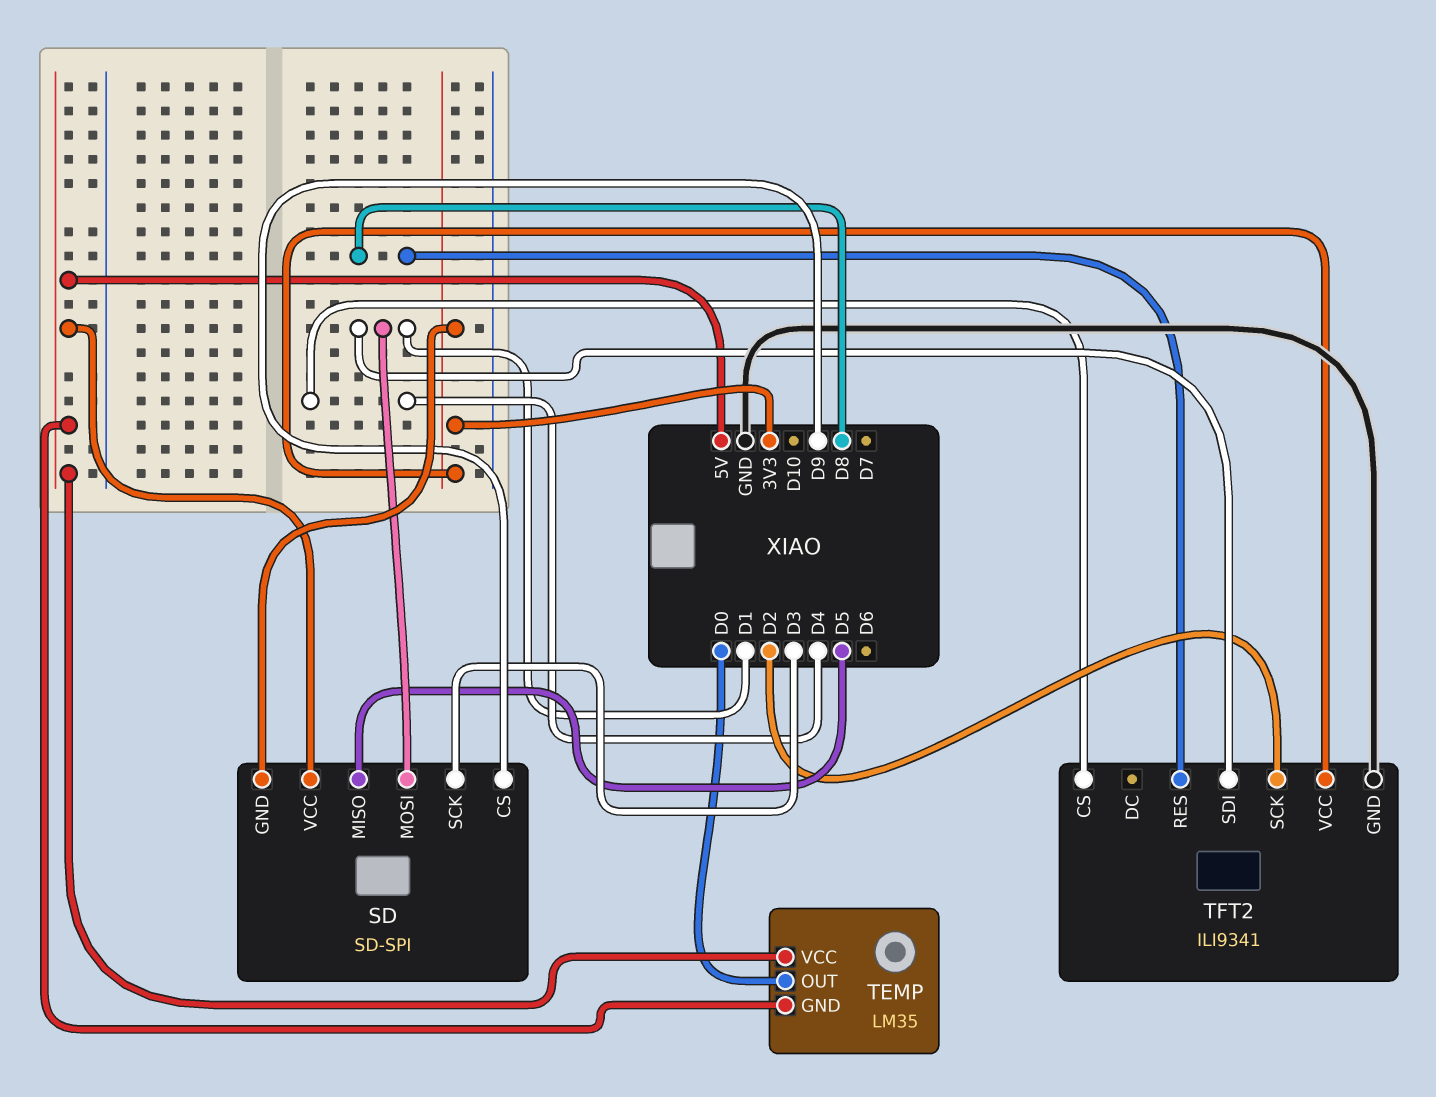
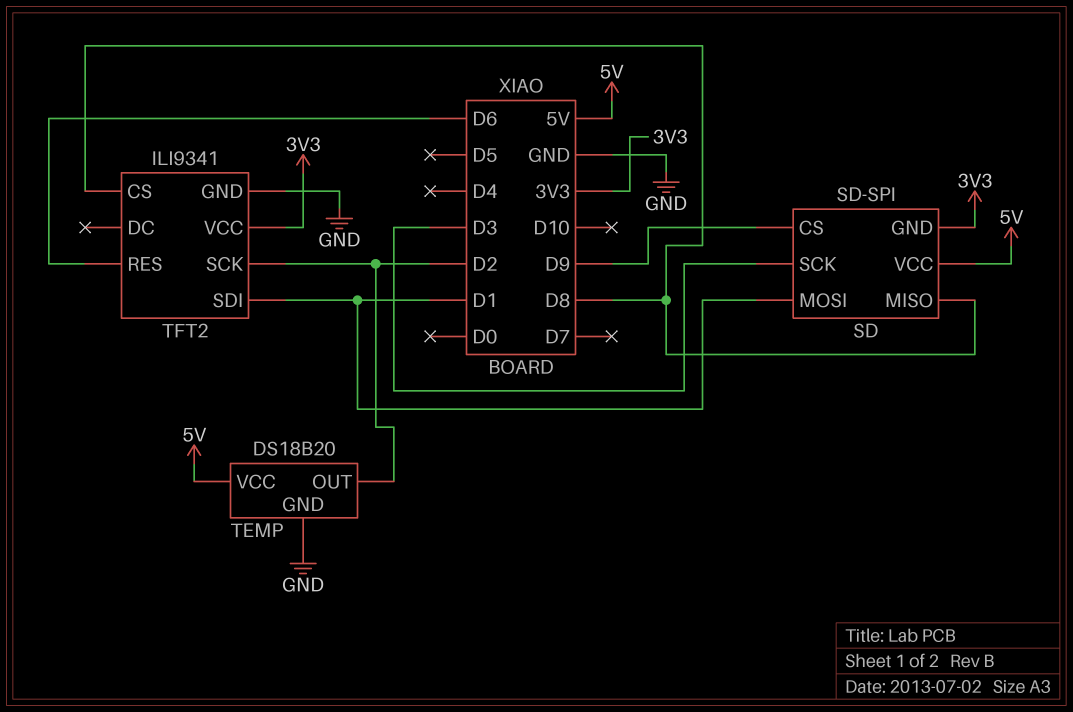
SD pin MISO: D5 -> D8
TEMP: LM35 -> DS18B20
TEMP pin GND: 5V -> GND
TEMP pin OUT: D0 -> D2
TFT2 pin CS: D4 -> D8
TFT2 pin RES: D8 -> D6

